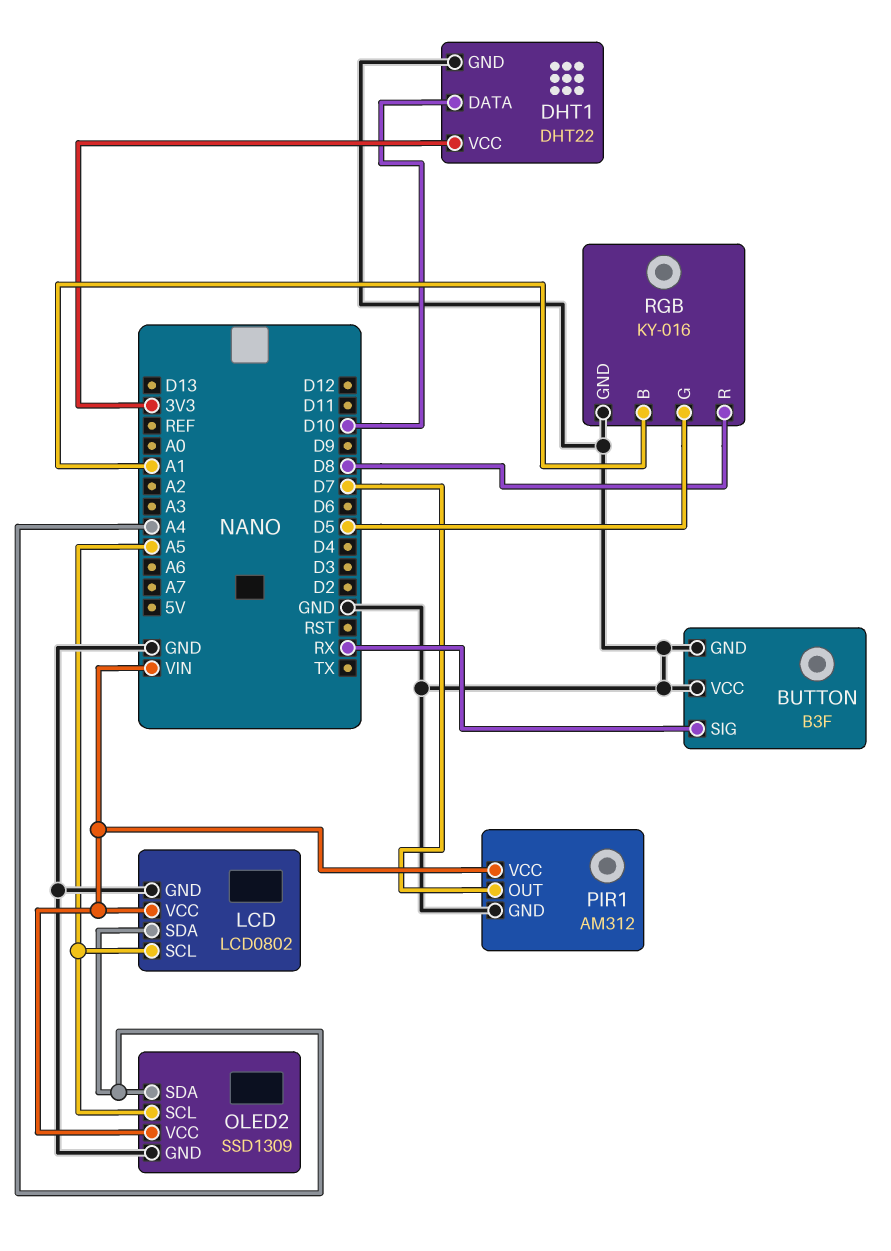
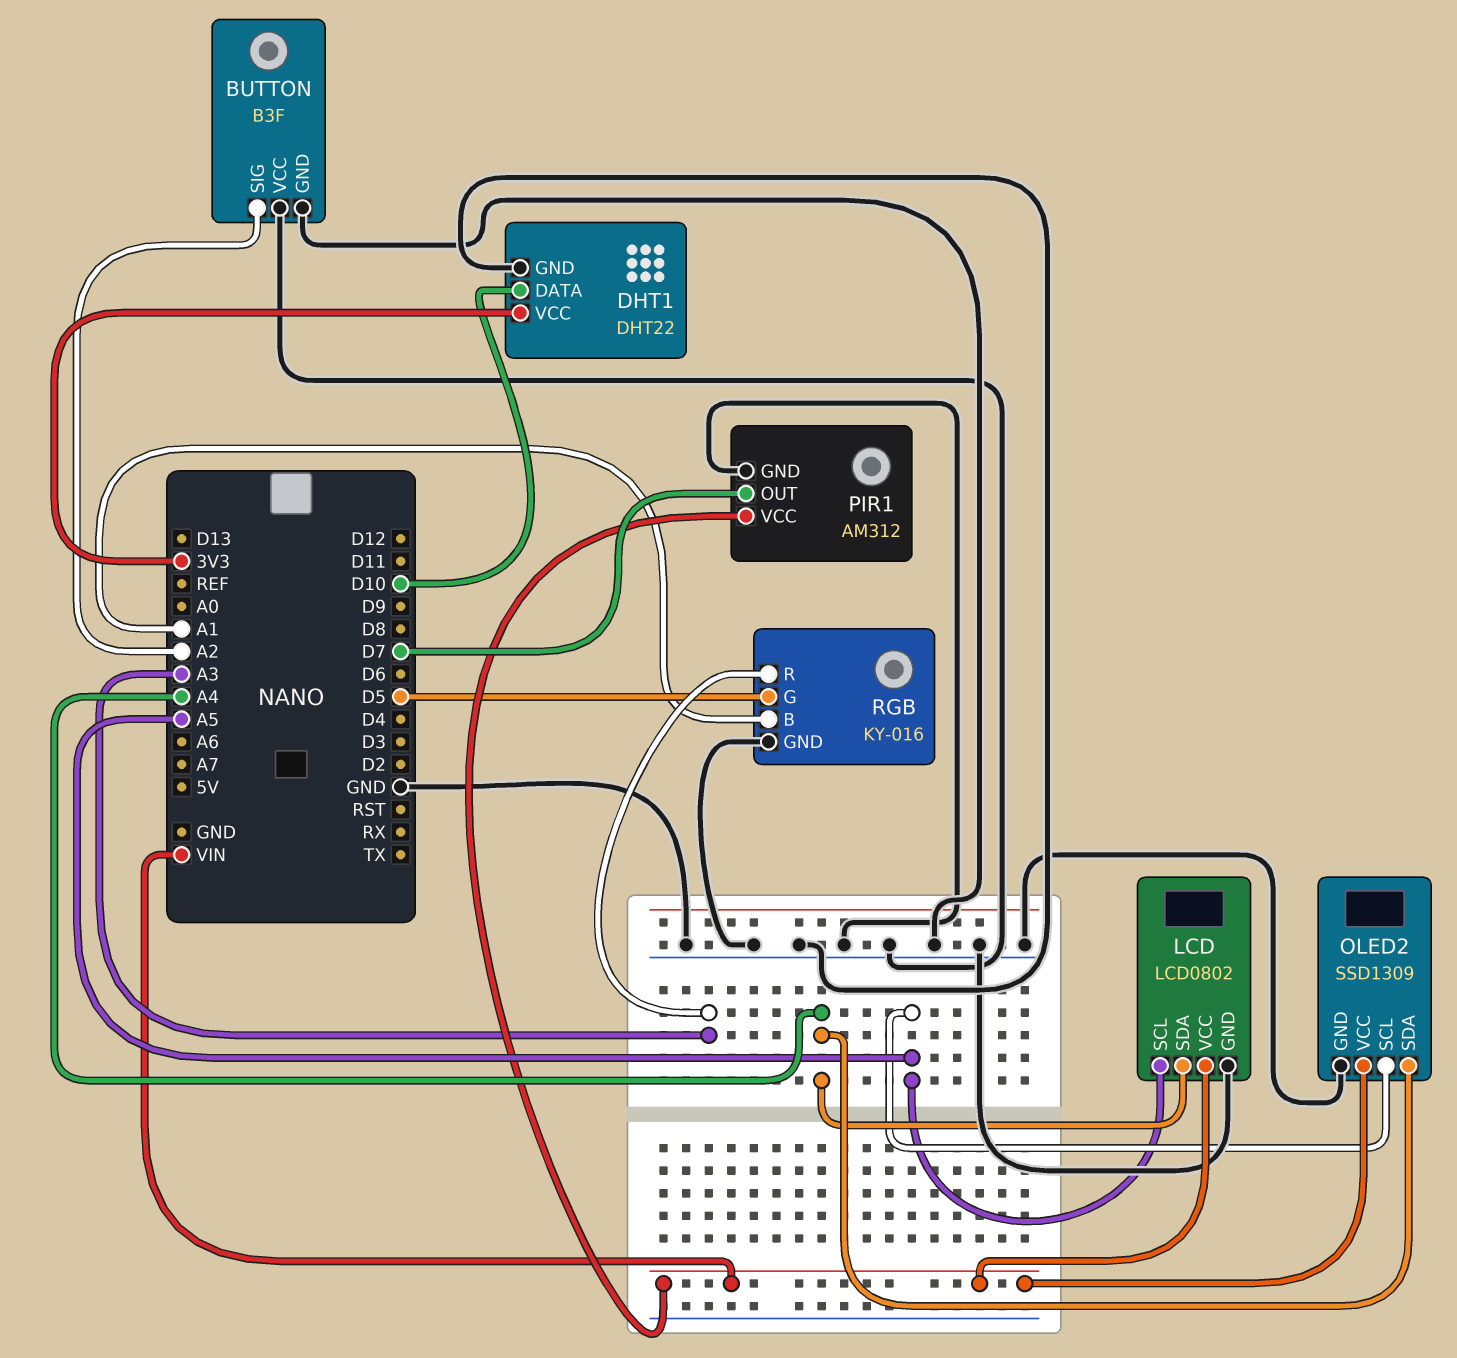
BUTTON pin SIG: RX -> A2
RGB pin R: D8 -> A3

